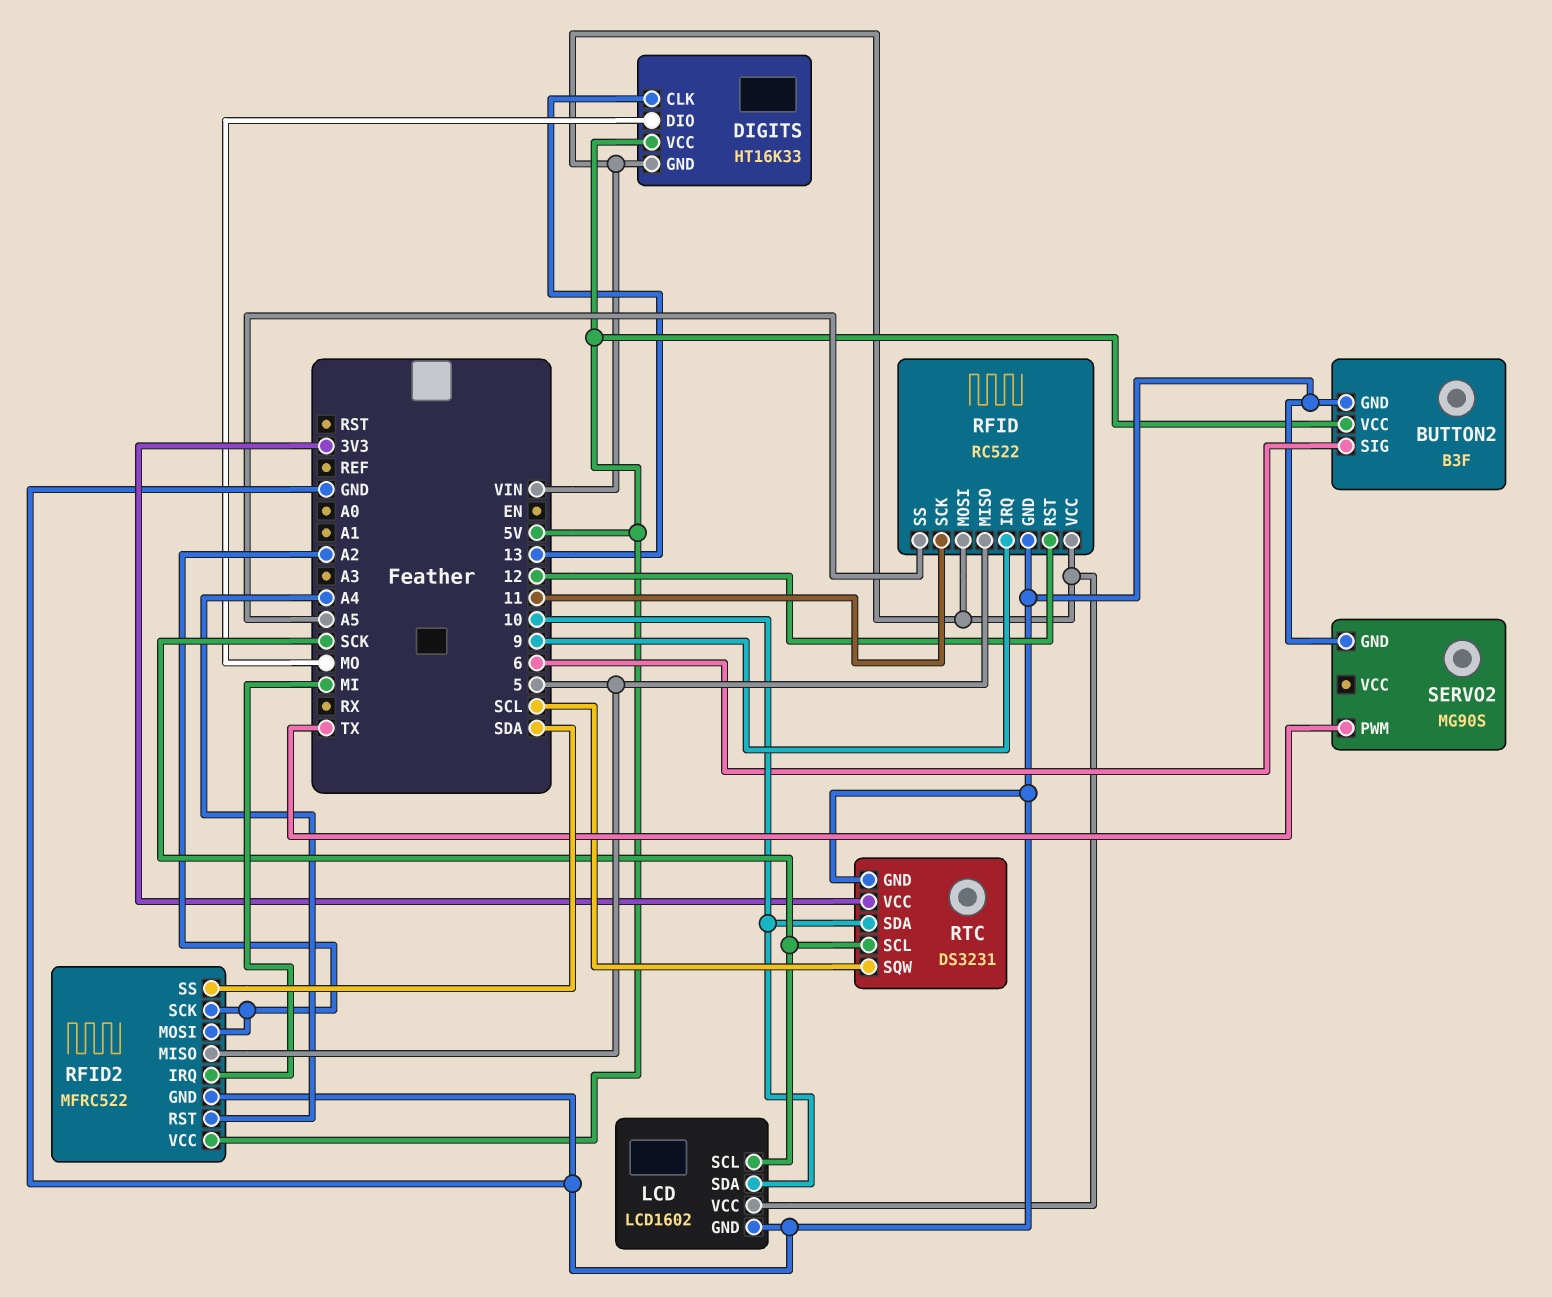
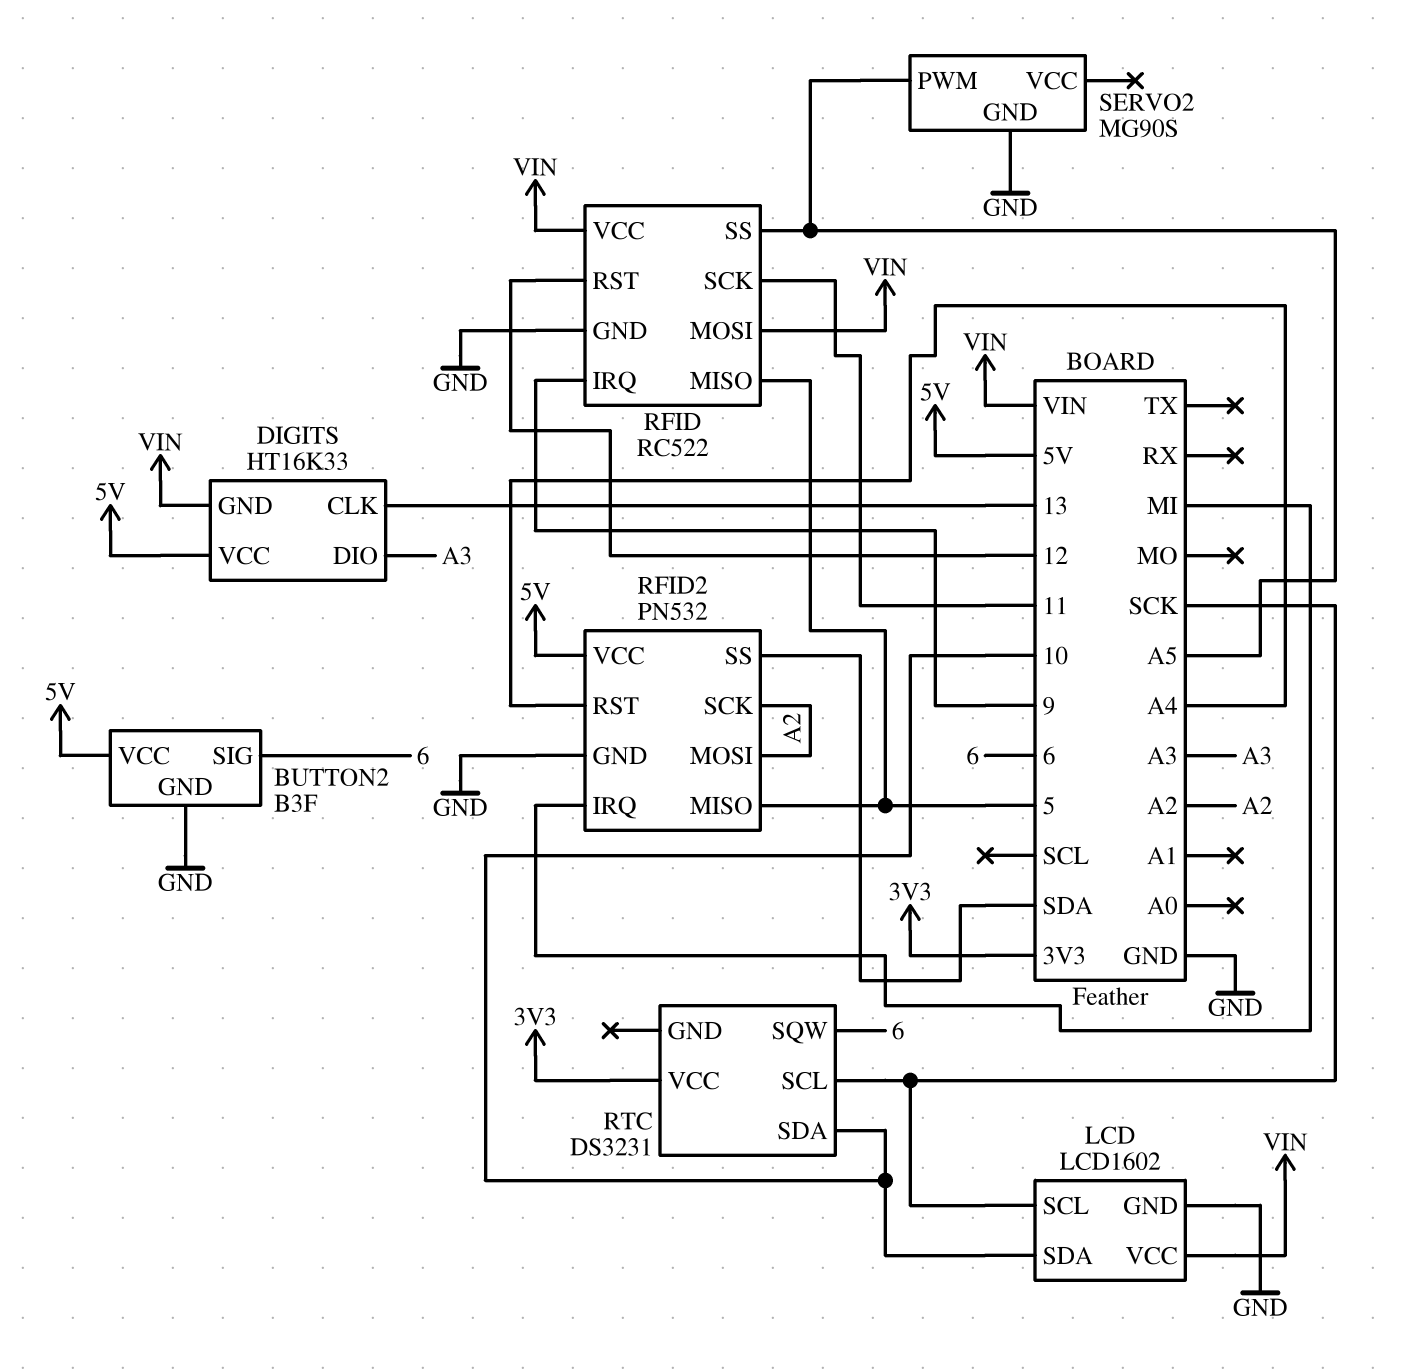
DIGITS pin DIO: MO -> A3
RFID2: MFRC522 -> PN532
RTC pin GND: GND -> none
RTC pin SQW: SCL -> 6
SERVO2 pin PWM: TX -> A5

